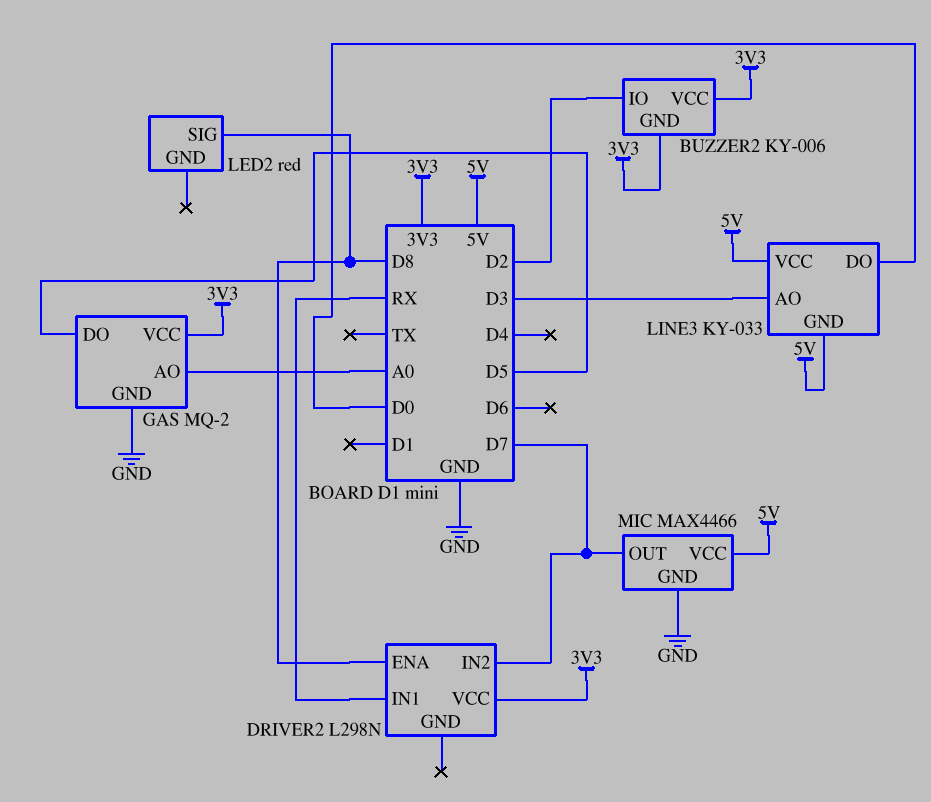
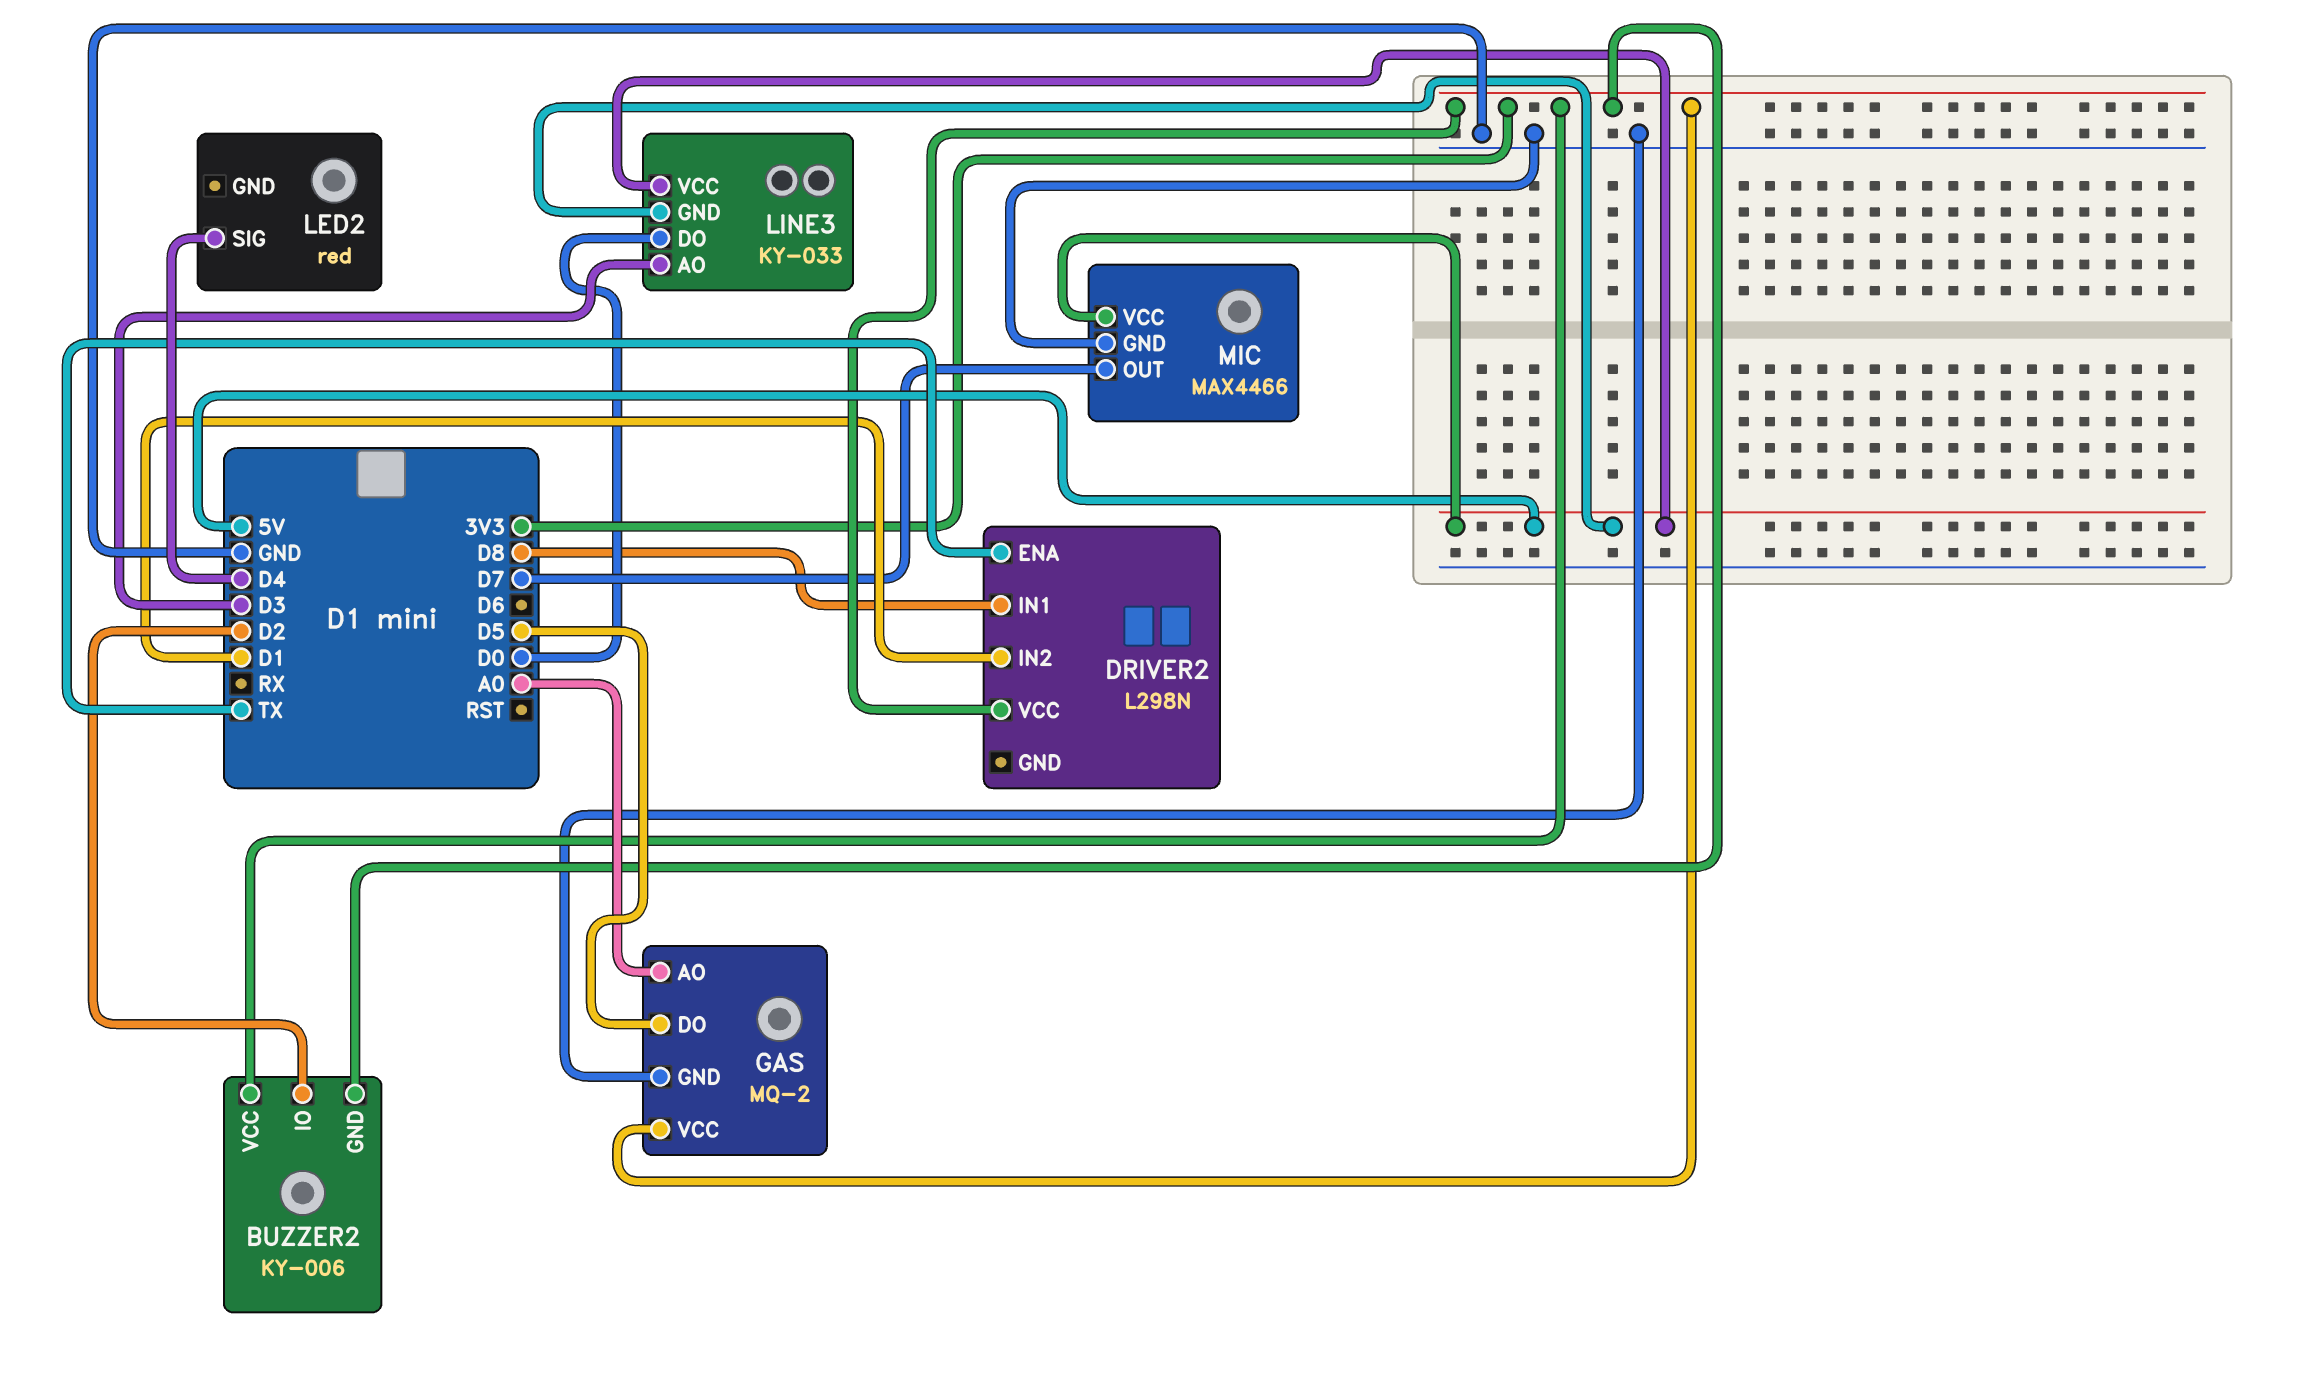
DRIVER2 pin ENA: D8 -> TX
DRIVER2 pin IN1: RX -> D8
DRIVER2 pin IN2: D7 -> D1
LED2 pin SIG: D8 -> D4

